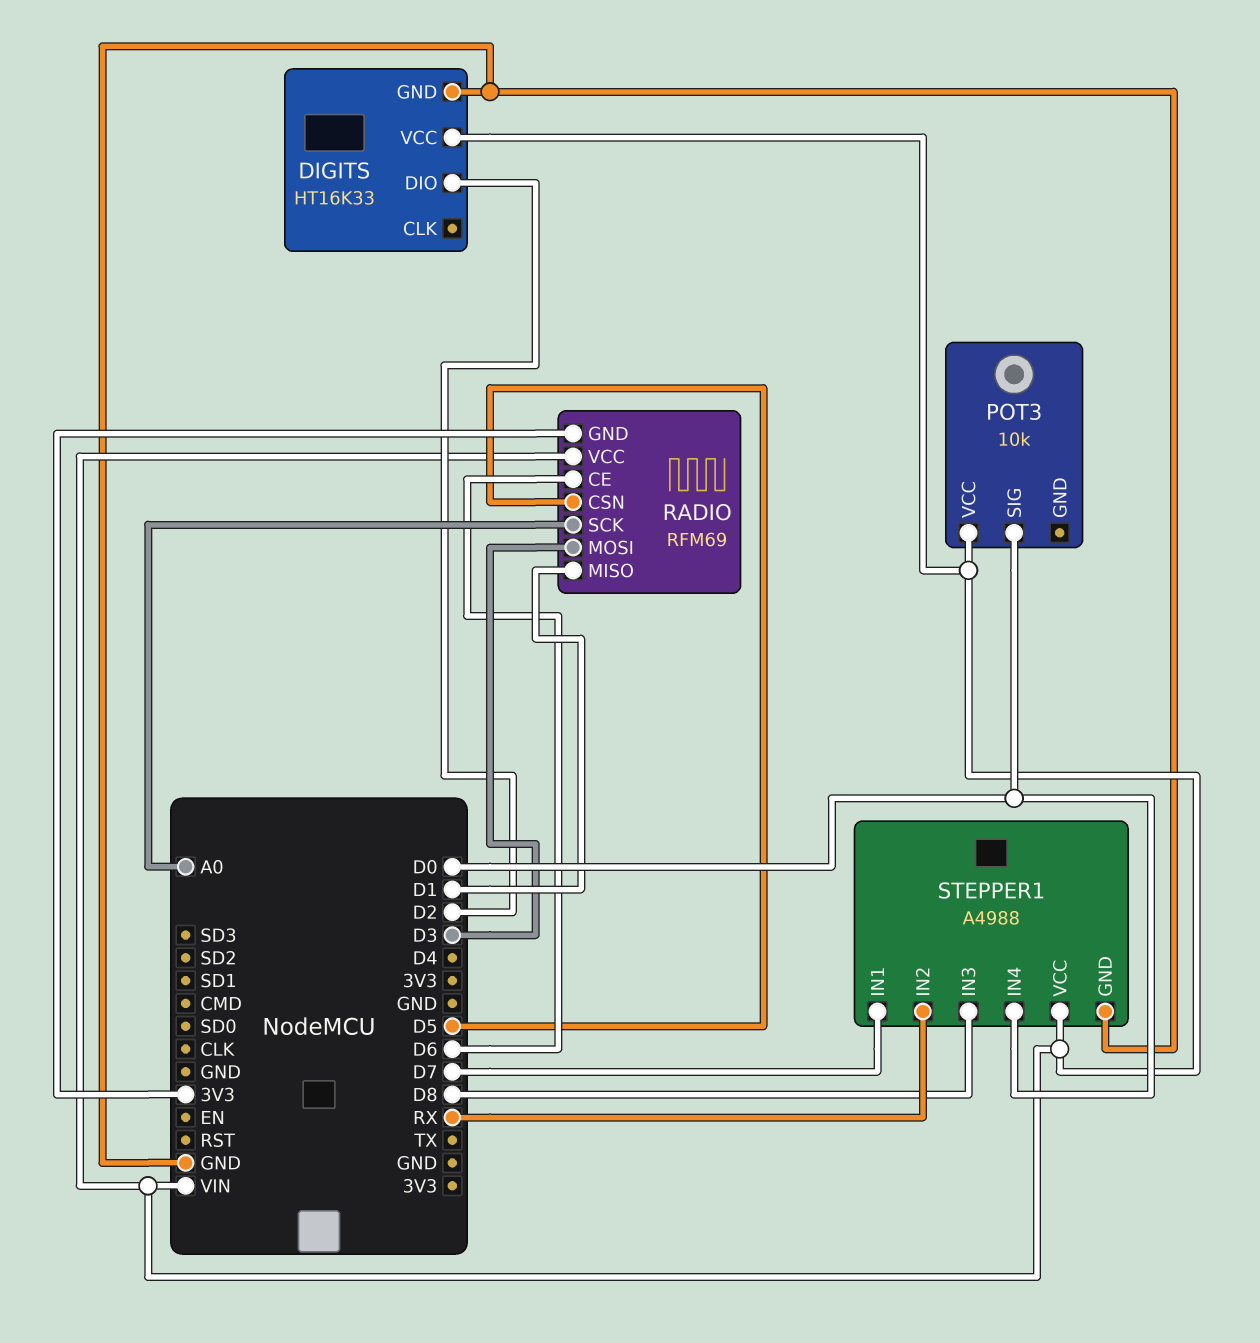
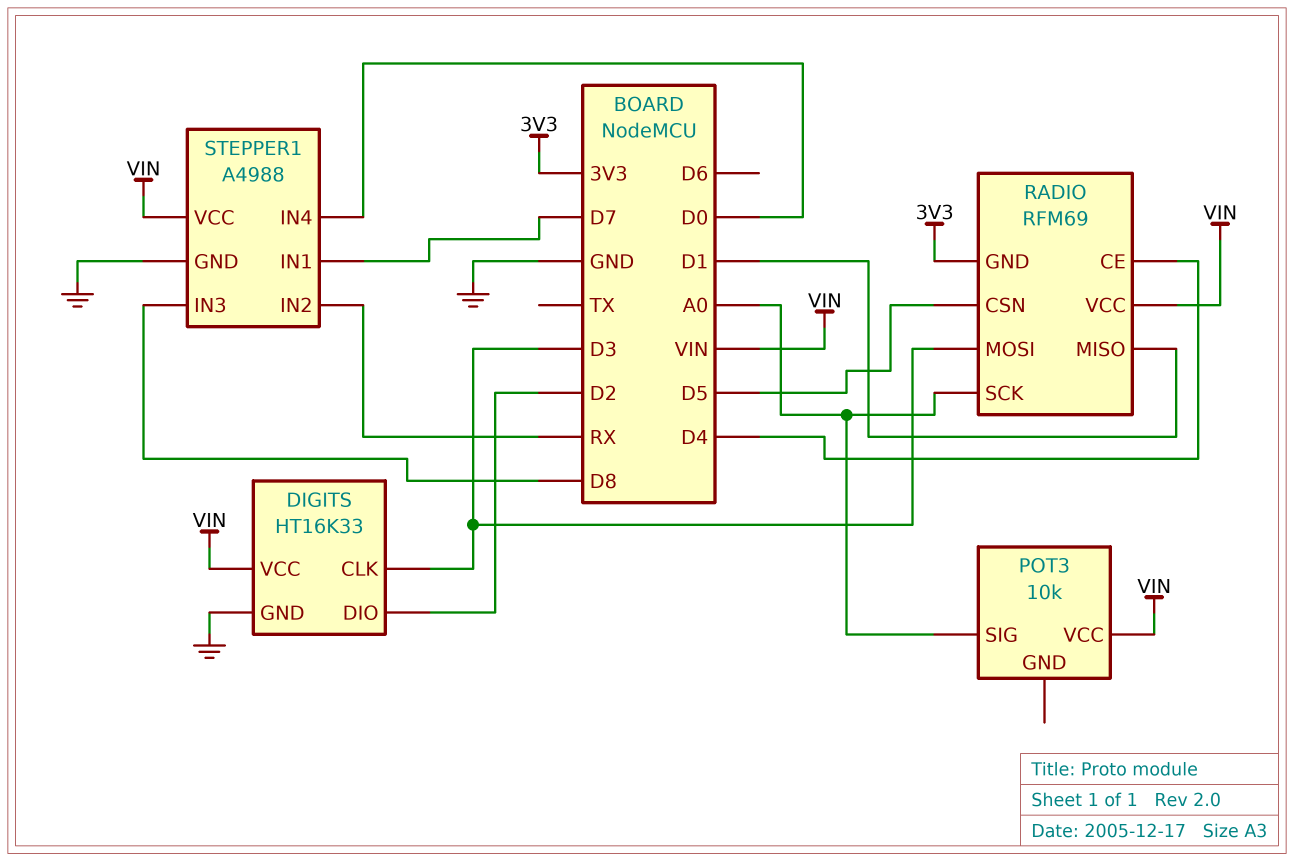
DIGITS pin CLK: none -> D3
POT3 pin SIG: D0 -> A0
RADIO pin CE: D6 -> D4

